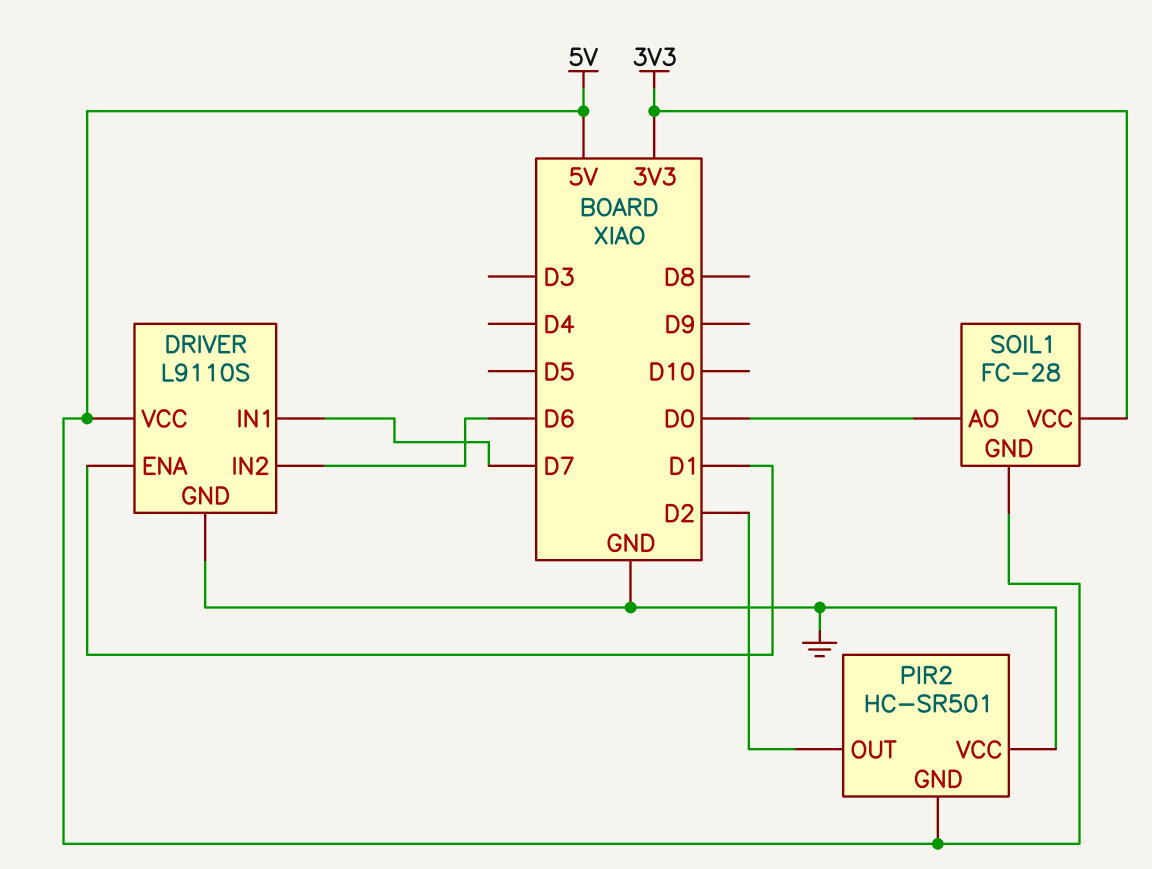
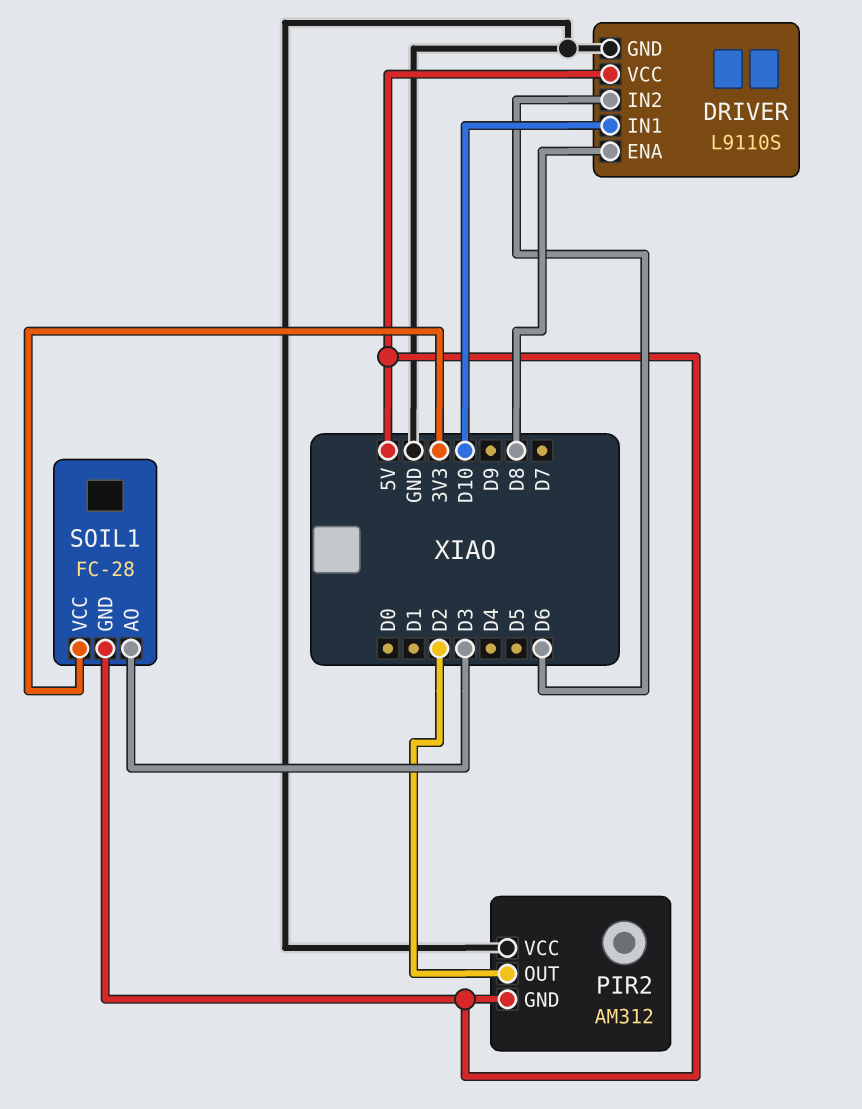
DRIVER pin ENA: D1 -> D8
DRIVER pin IN1: D7 -> D10
PIR2: HC-SR501 -> AM312
SOIL1 pin AO: D0 -> D3

